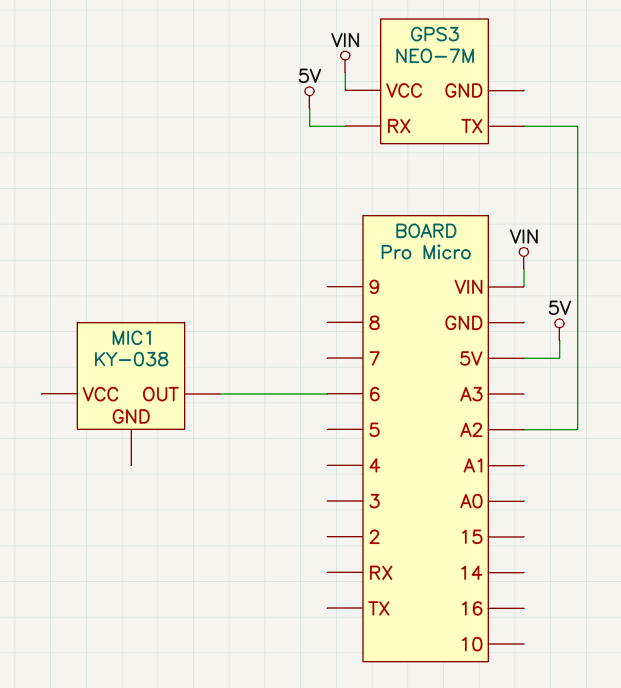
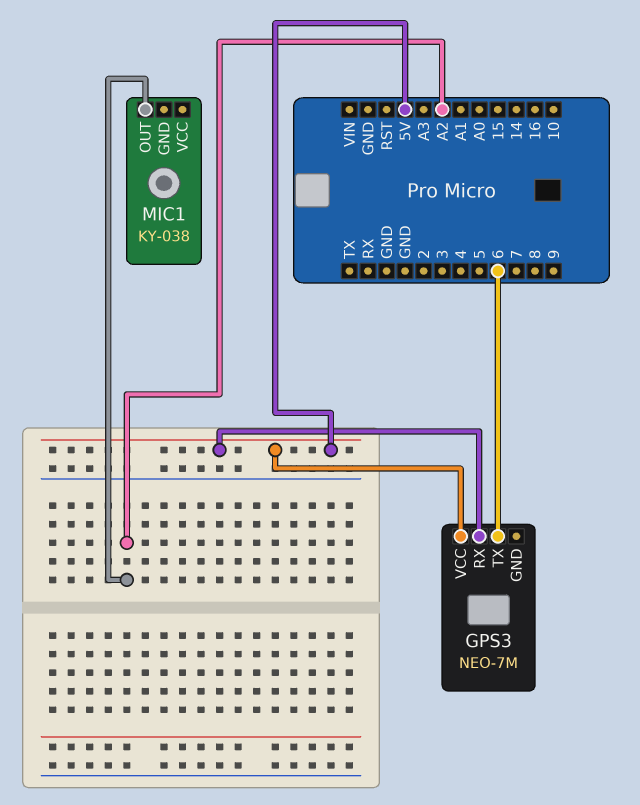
GPS3 pin TX: A2 -> 6
GPS3 pin VCC: VIN -> 5V
MIC1 pin OUT: 6 -> A2

